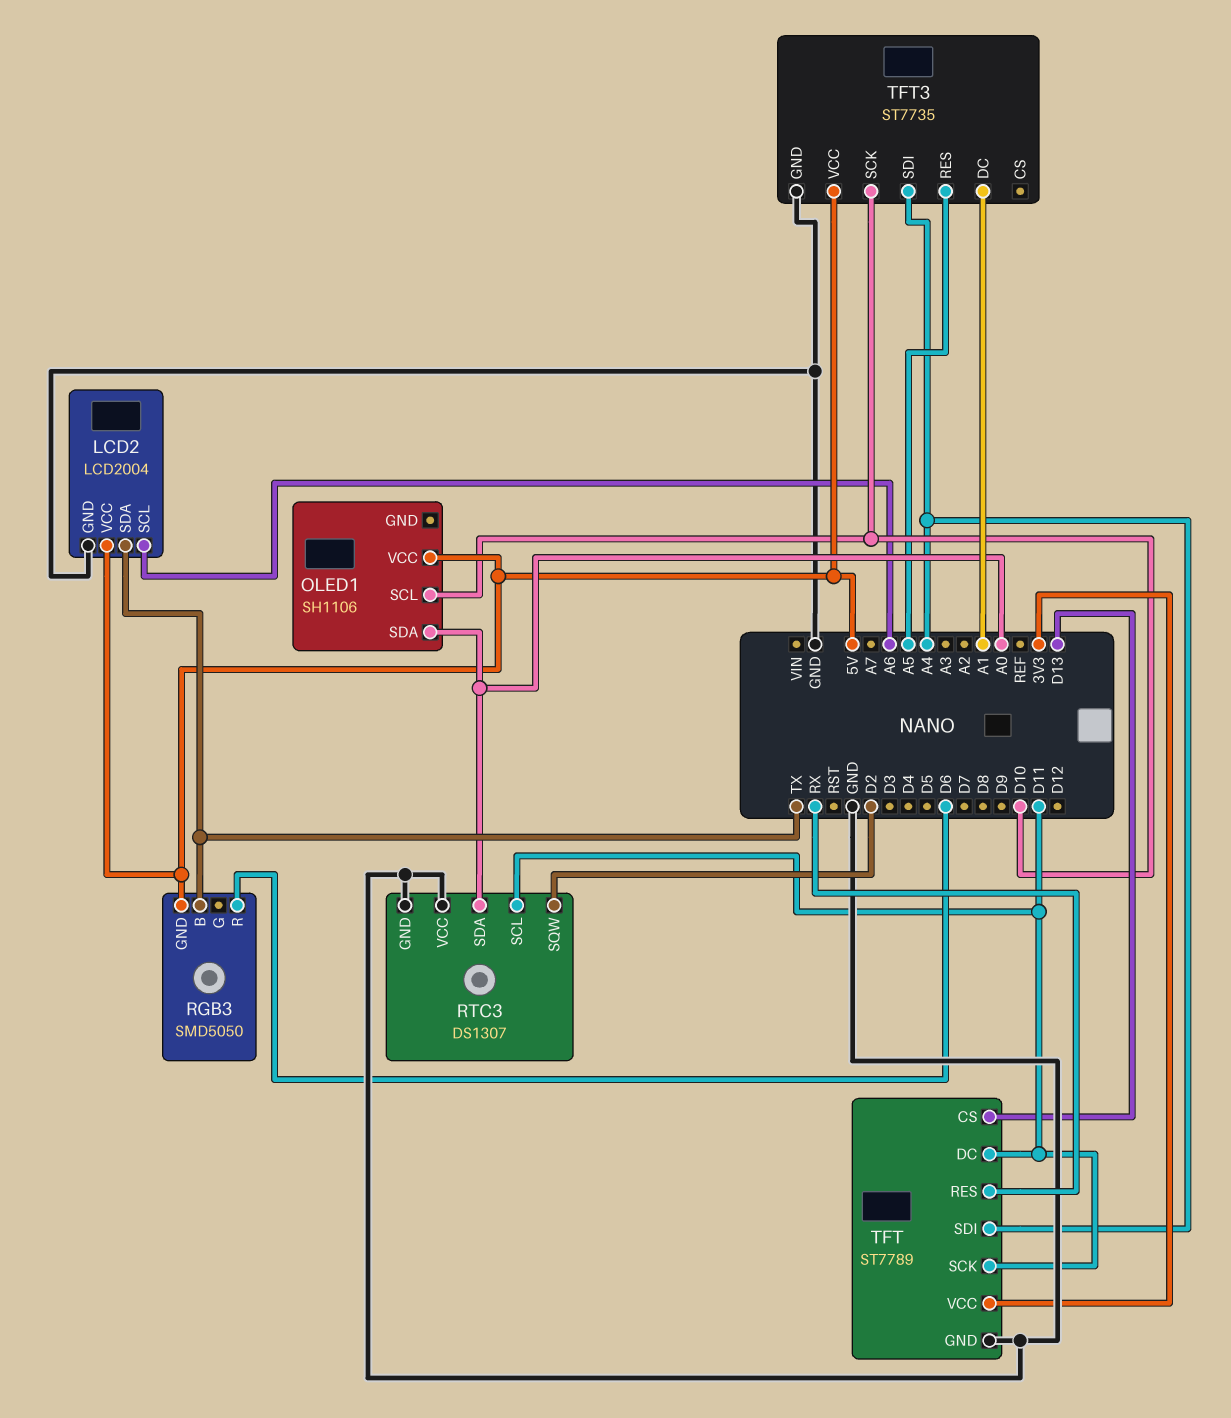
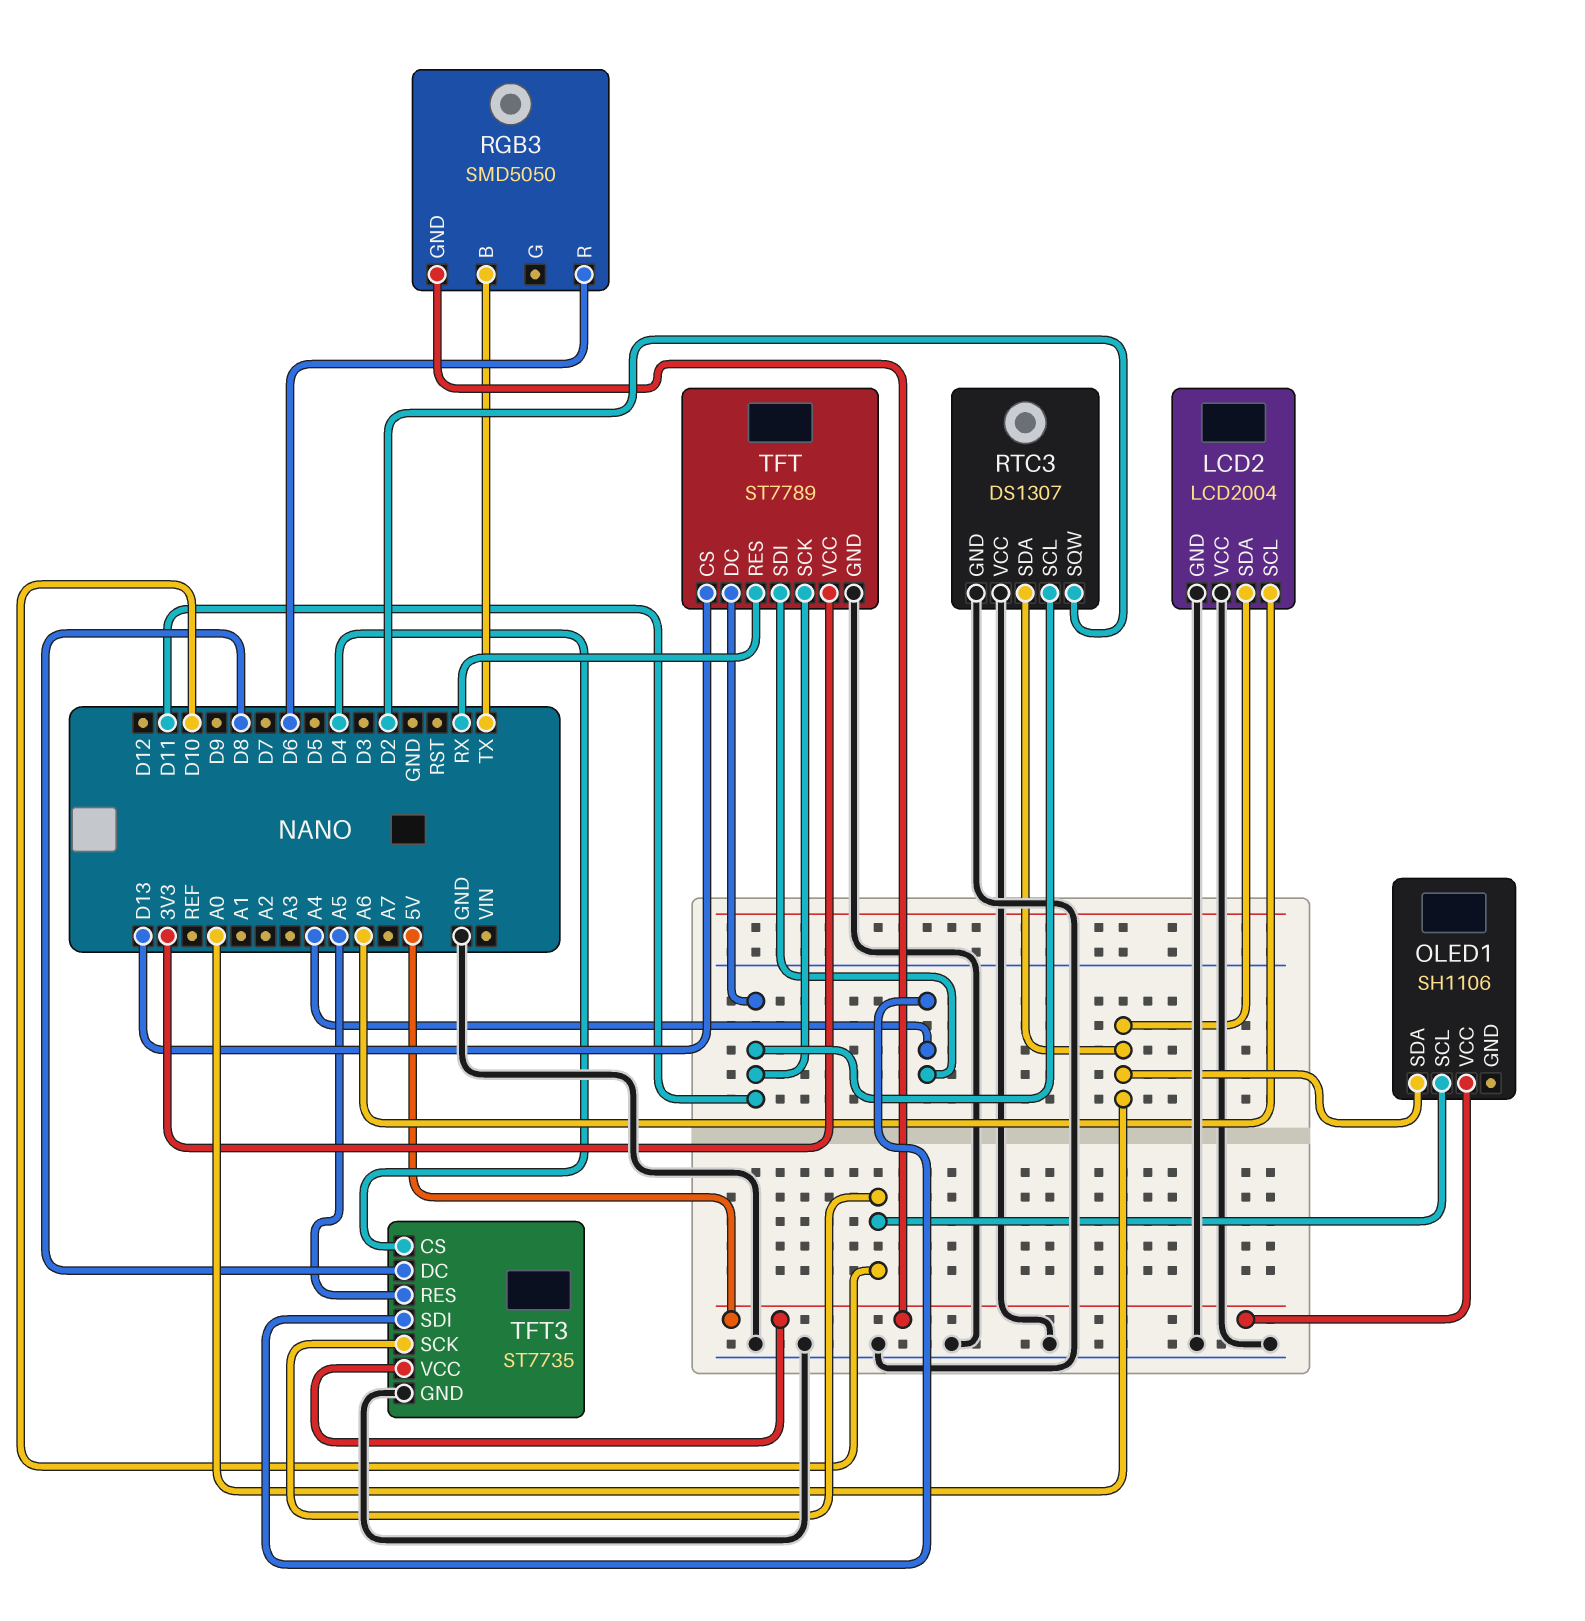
LCD2 pin SDA: TX -> A0
LCD2 pin VCC: 5V -> GND
TFT3 pin CS: none -> D4
TFT3 pin DC: A1 -> D8

